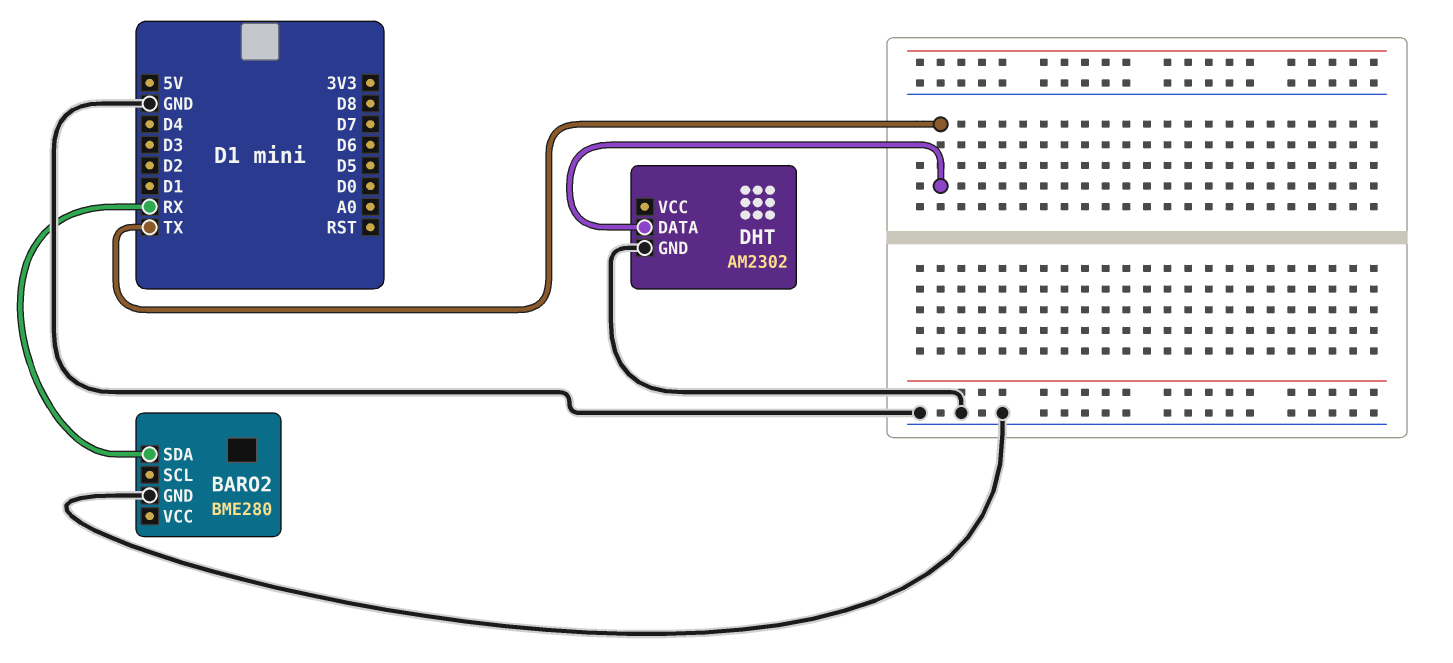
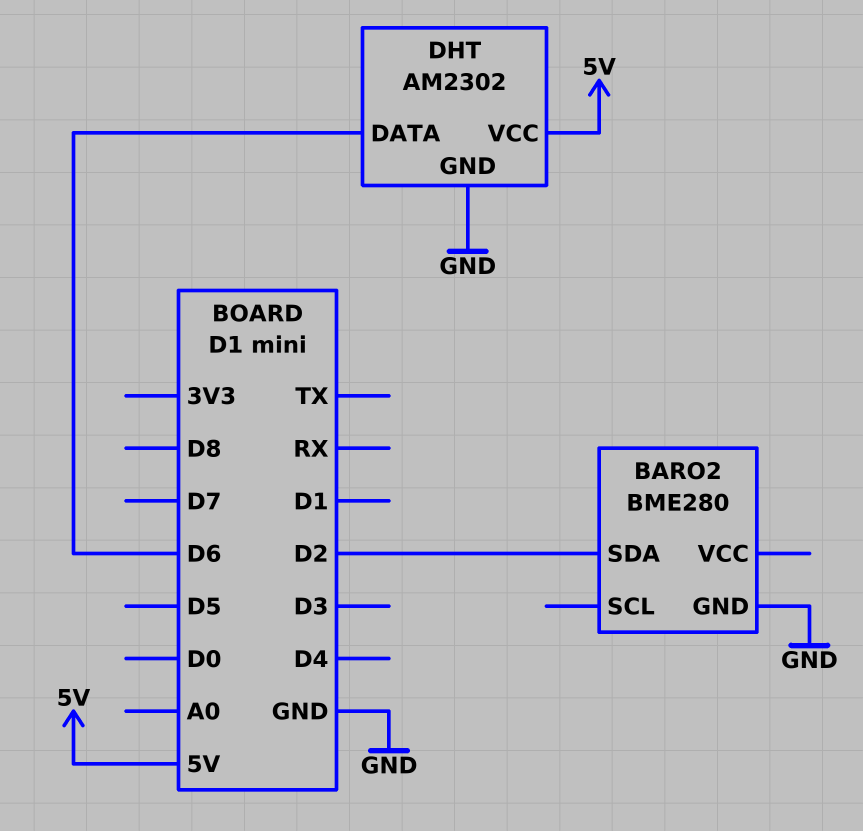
BARO2 pin SDA: RX -> D2
DHT pin DATA: TX -> D6
DHT pin VCC: none -> 5V

